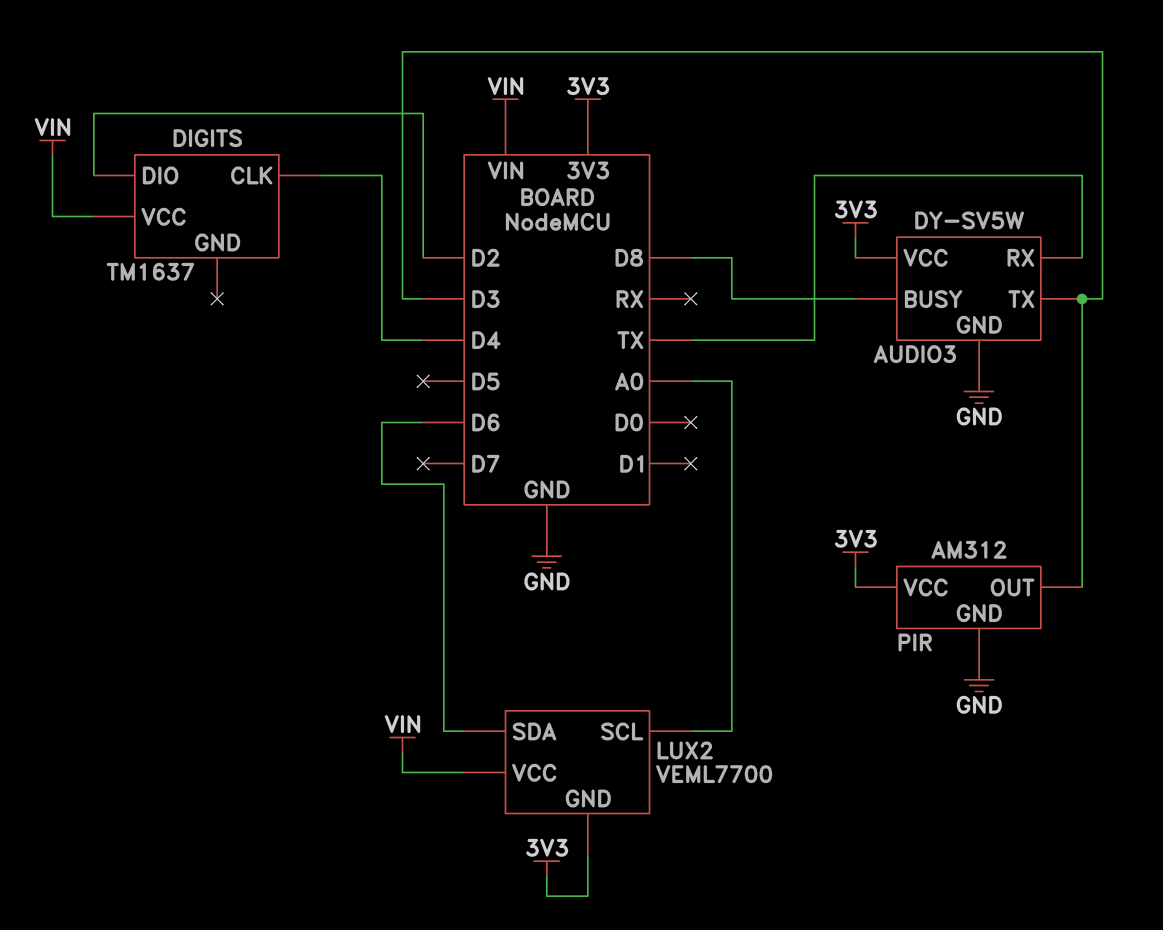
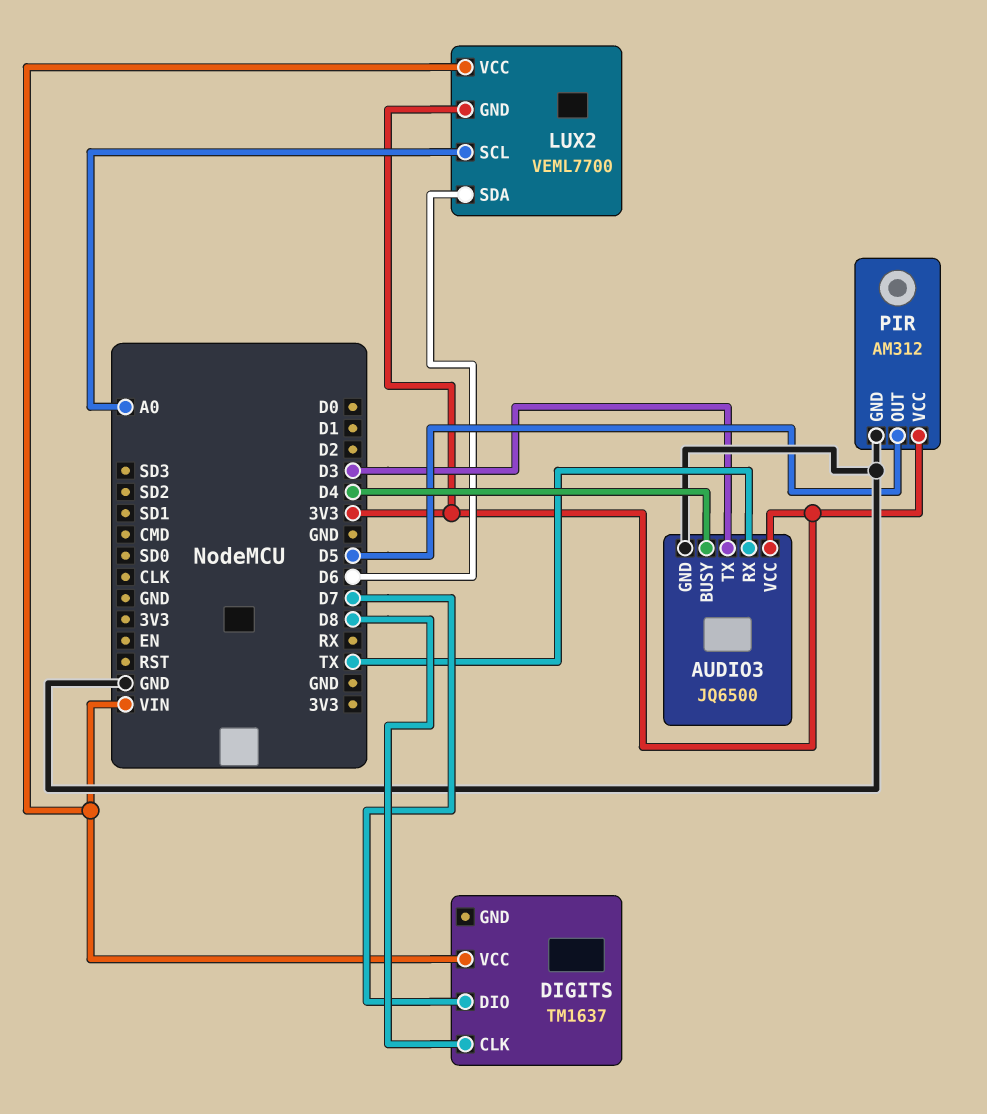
AUDIO3: DY-SV5W -> JQ6500
AUDIO3 pin BUSY: D8 -> D4
DIGITS pin CLK: D4 -> D8
DIGITS pin DIO: D2 -> D7
PIR pin OUT: D3 -> D5

